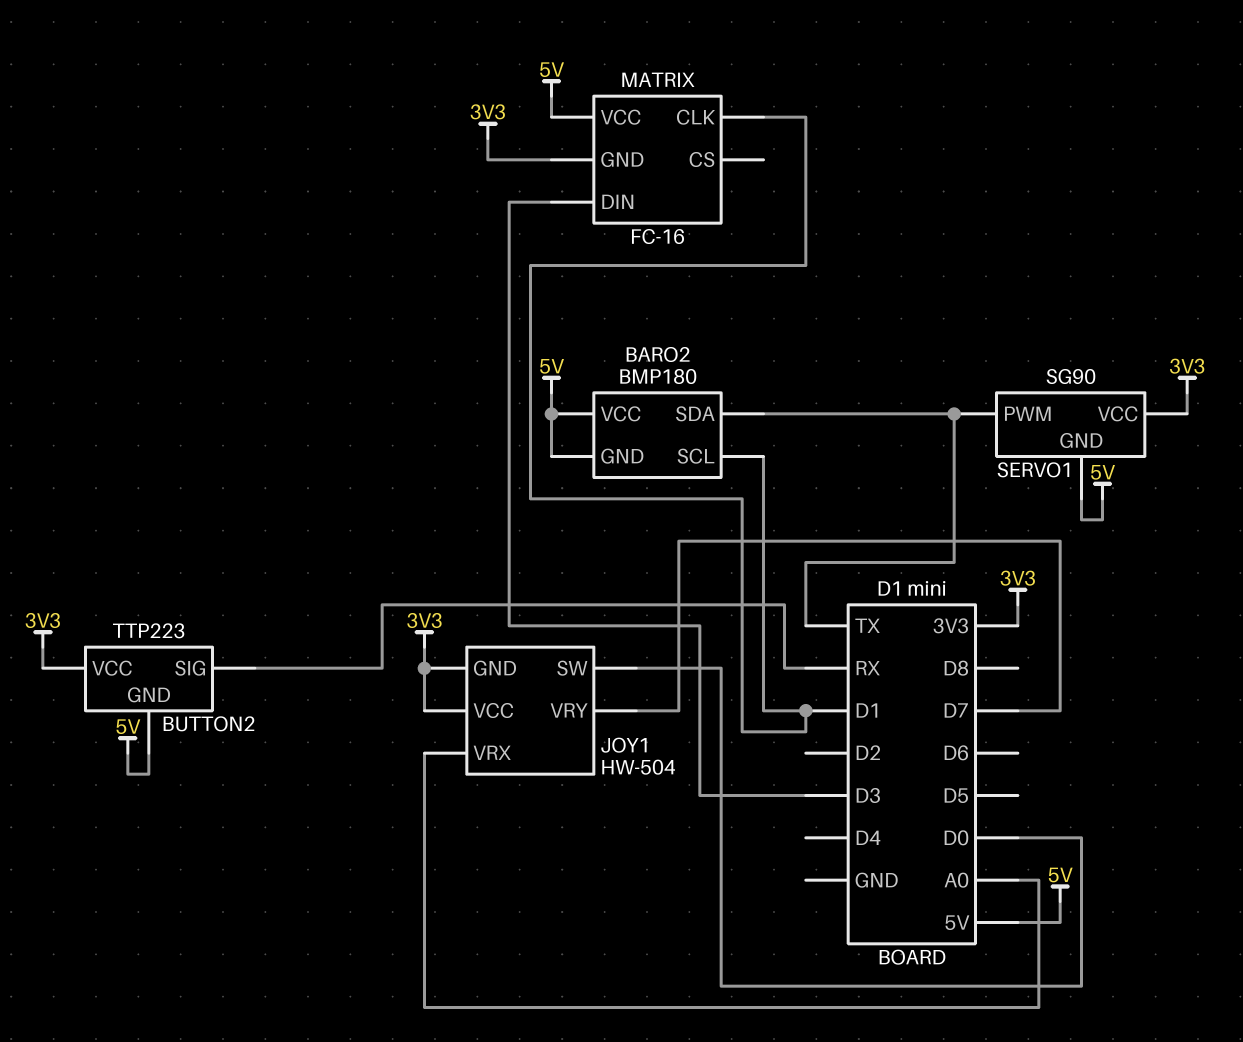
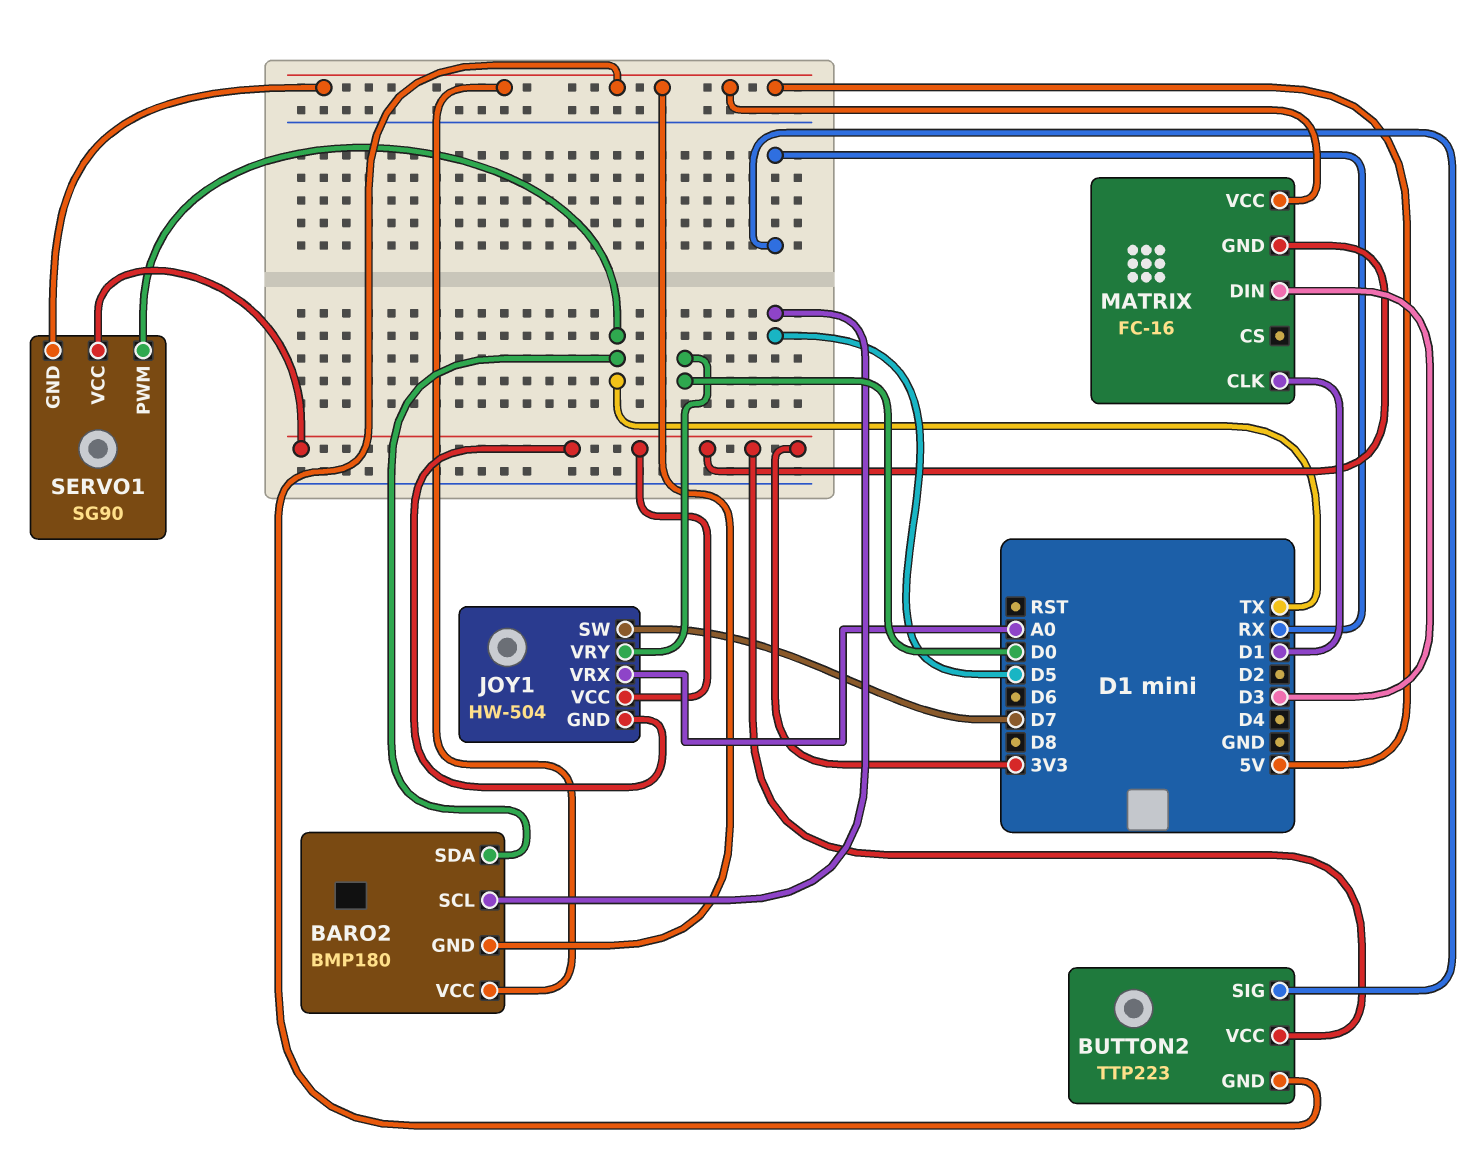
BARO2 pin SCL: D1 -> D5
JOY1 pin SW: D0 -> D7
JOY1 pin VRY: D7 -> D0

